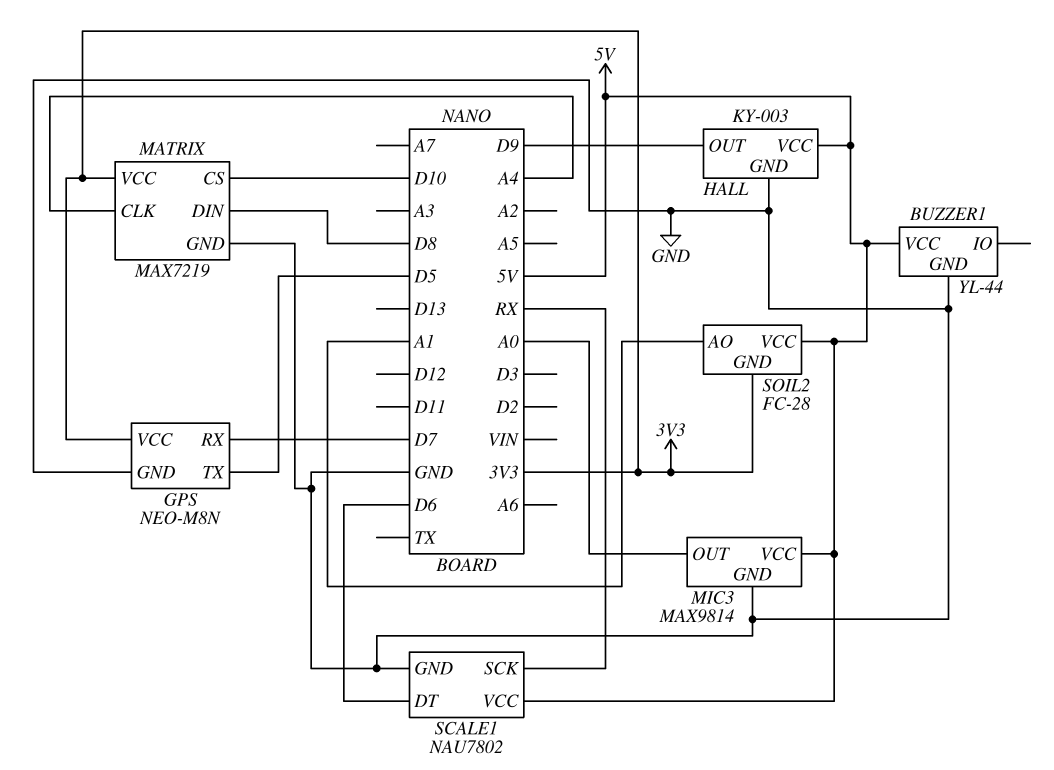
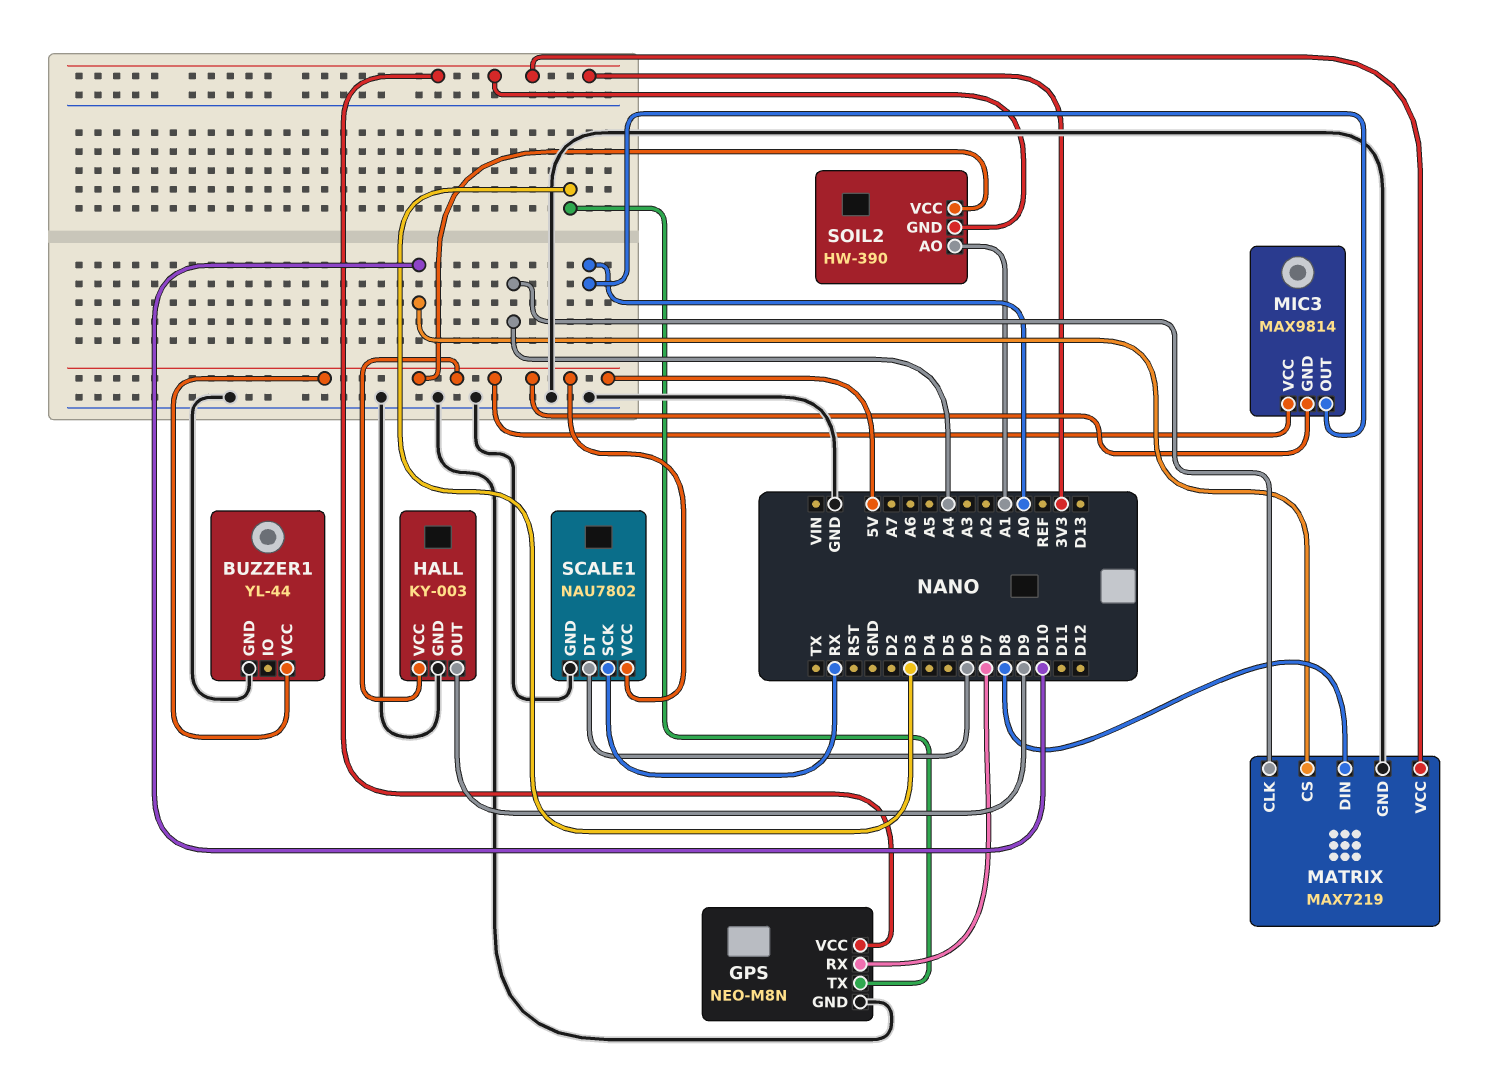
GPS pin TX: D5 -> D3
MIC3 pin GND: GND -> 5V
SOIL2: FC-28 -> HW-390

